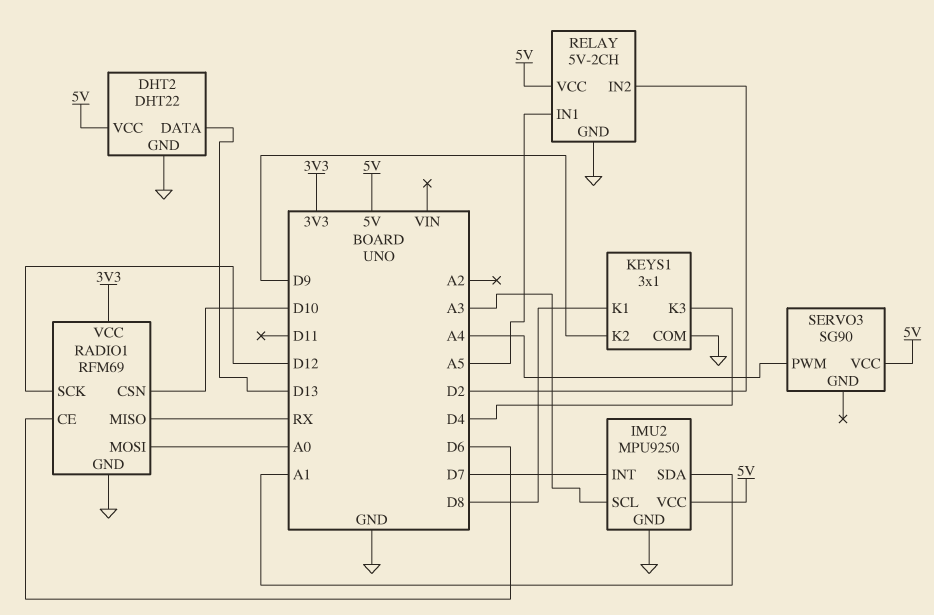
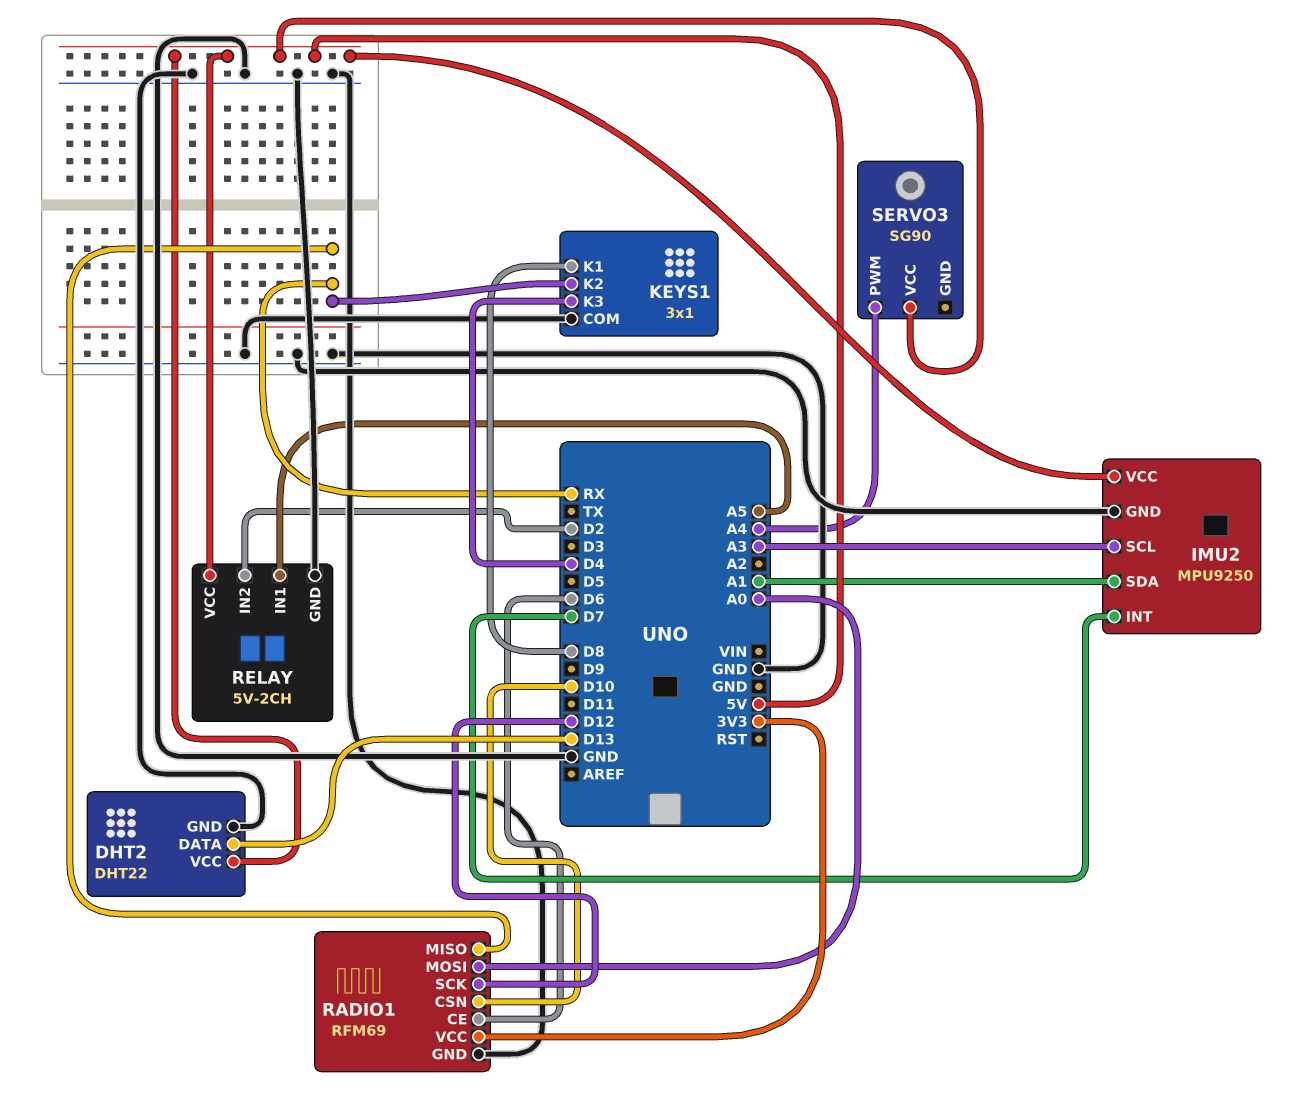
KEYS1 pin K2: D9 -> RX

